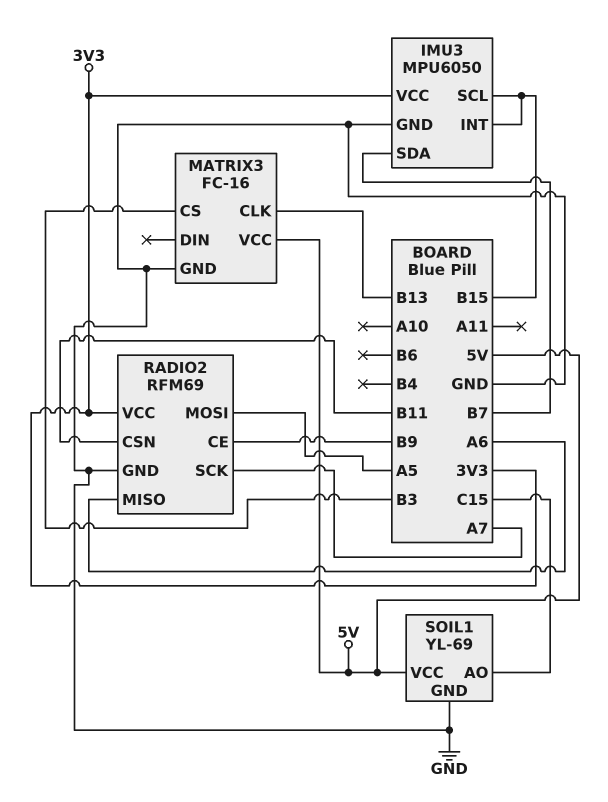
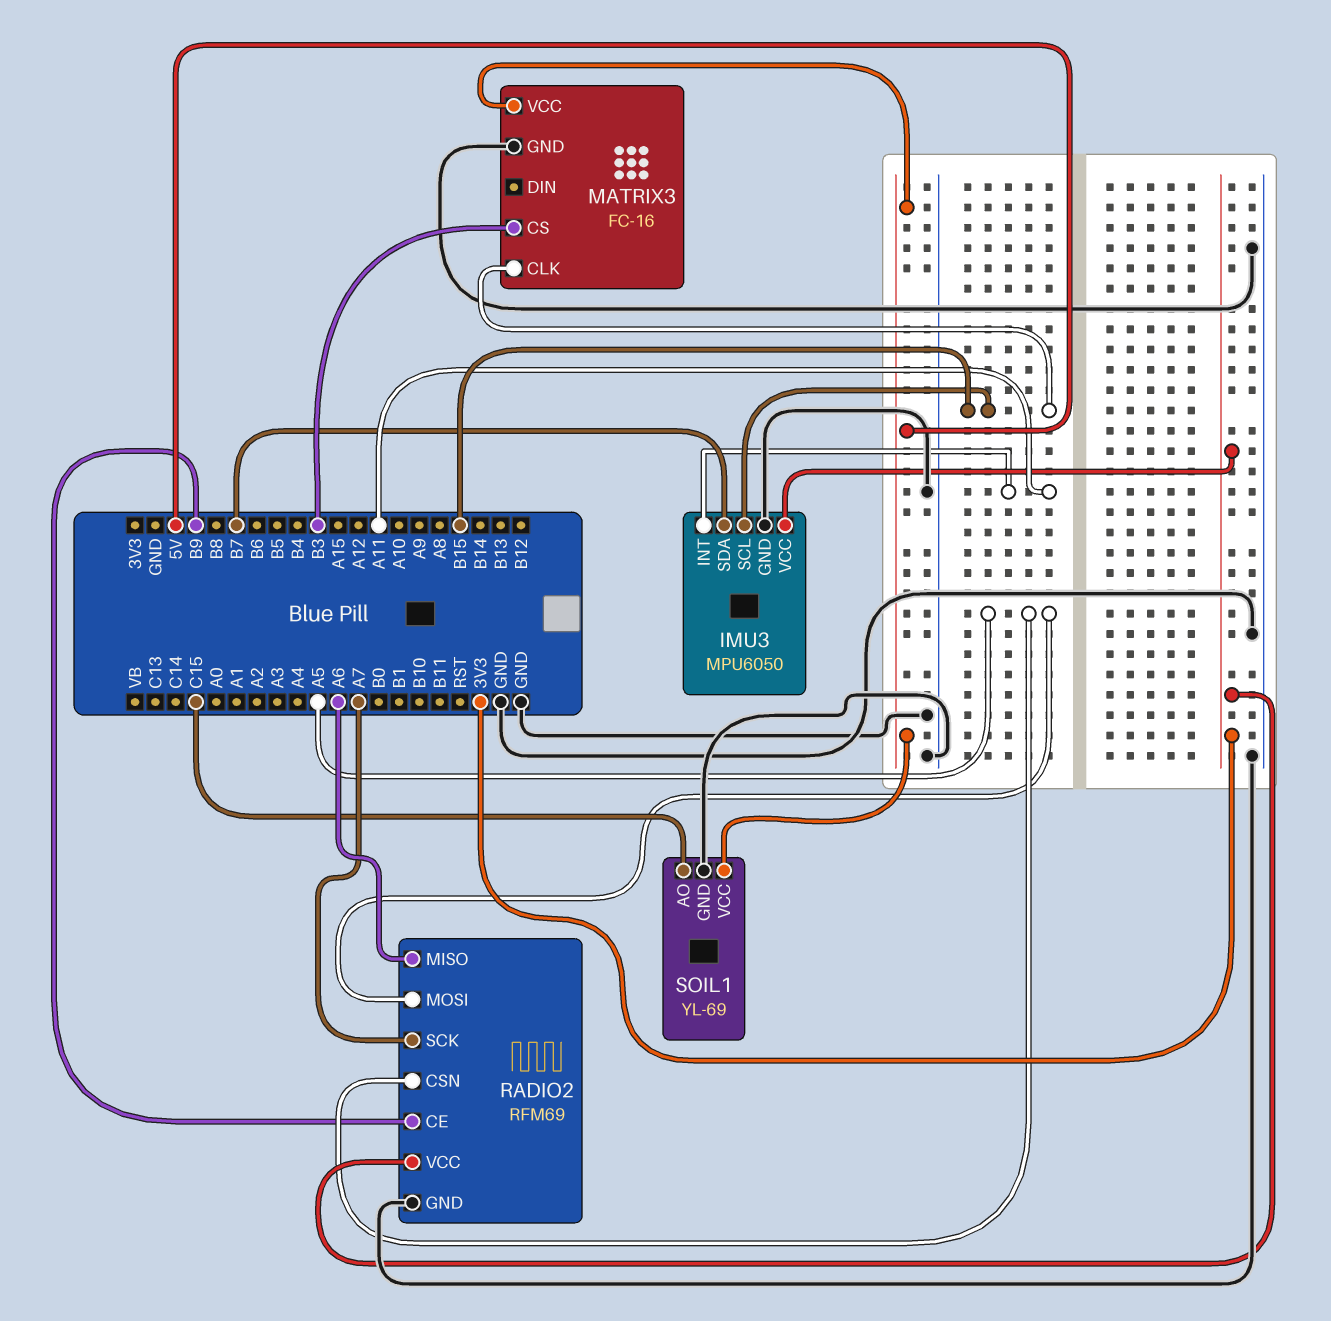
IMU3 pin INT: B15 -> A11
MATRIX3 pin CLK: B13 -> B15
RADIO2 pin CSN: B11 -> A5

